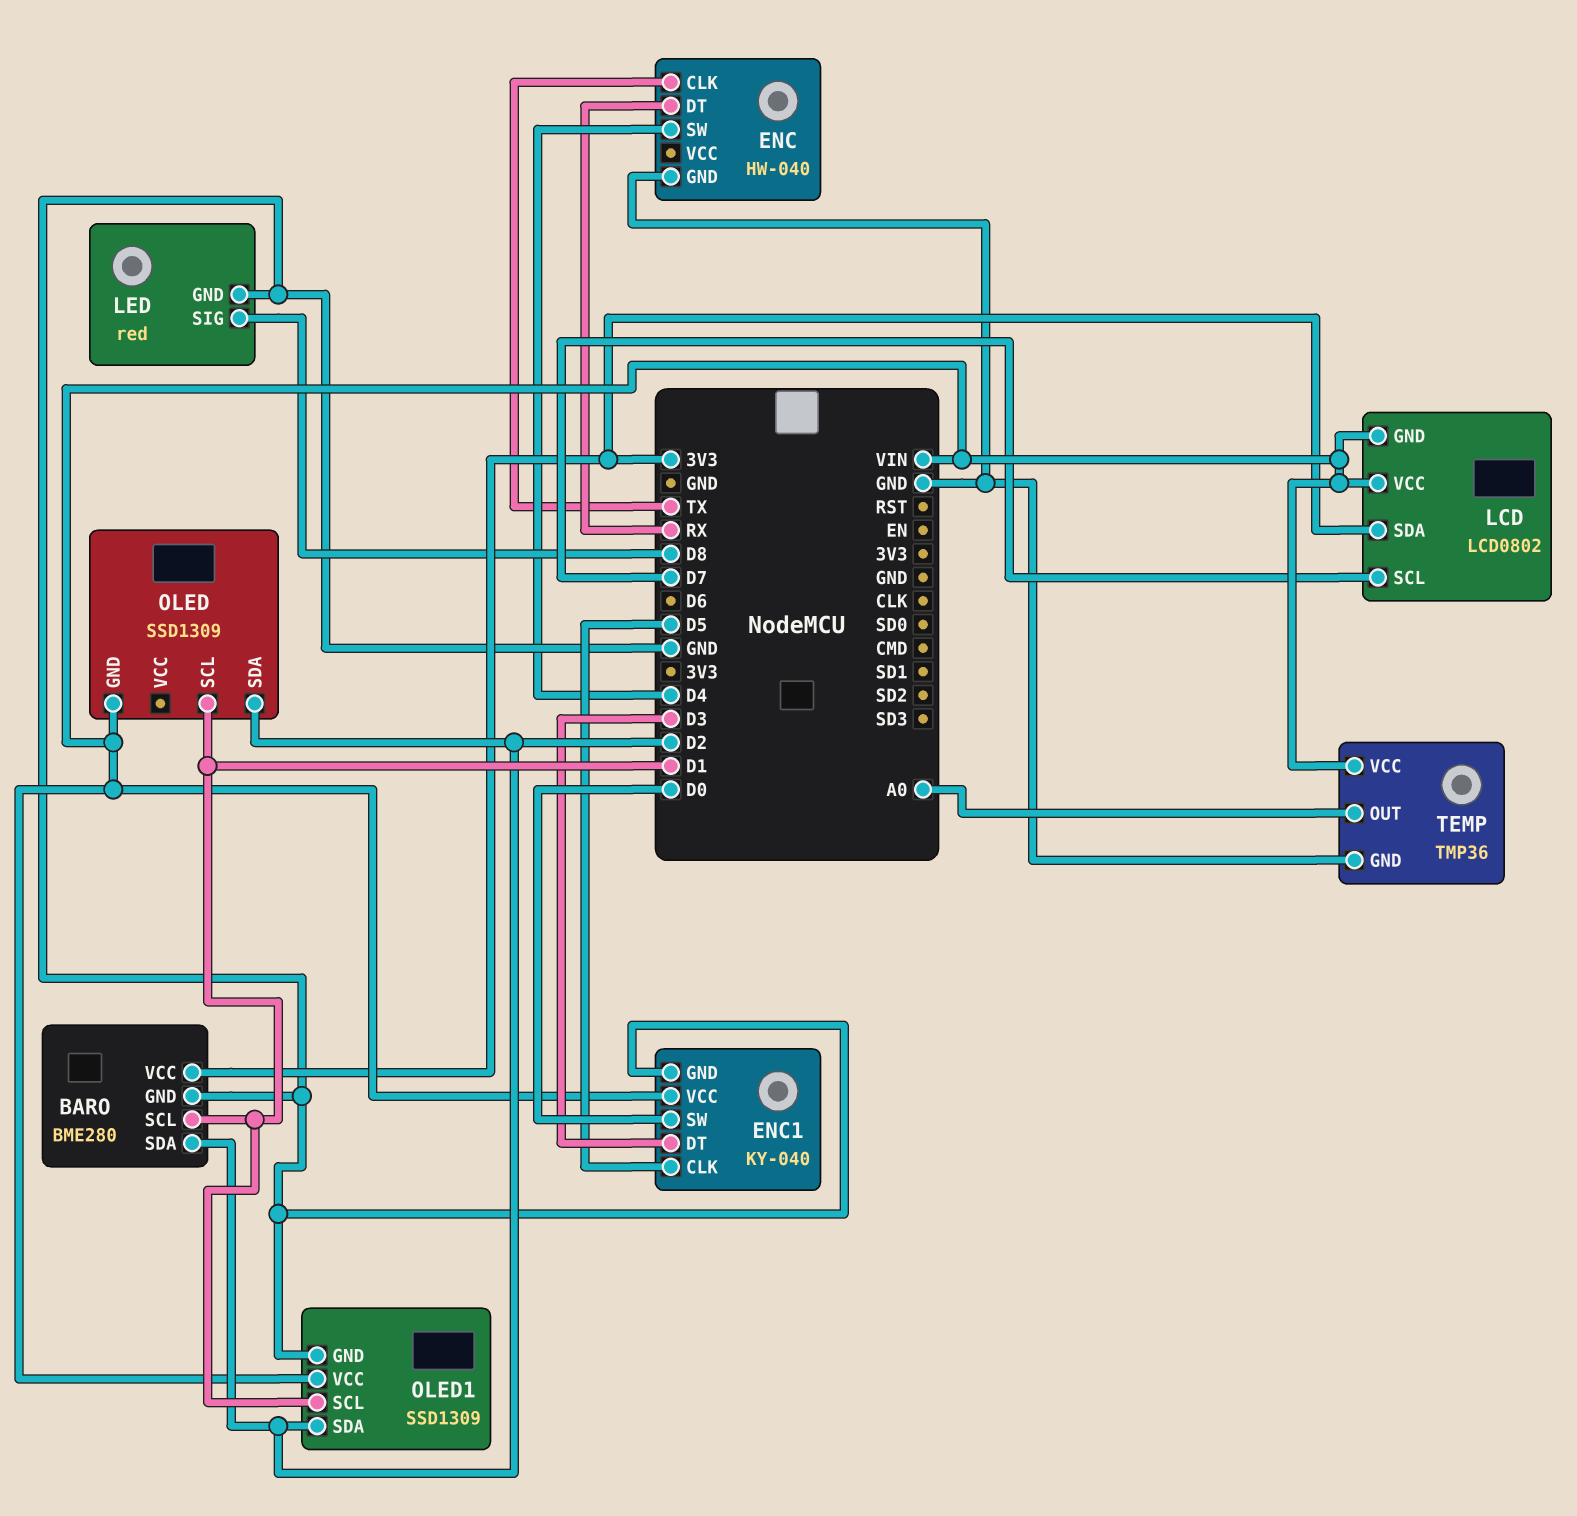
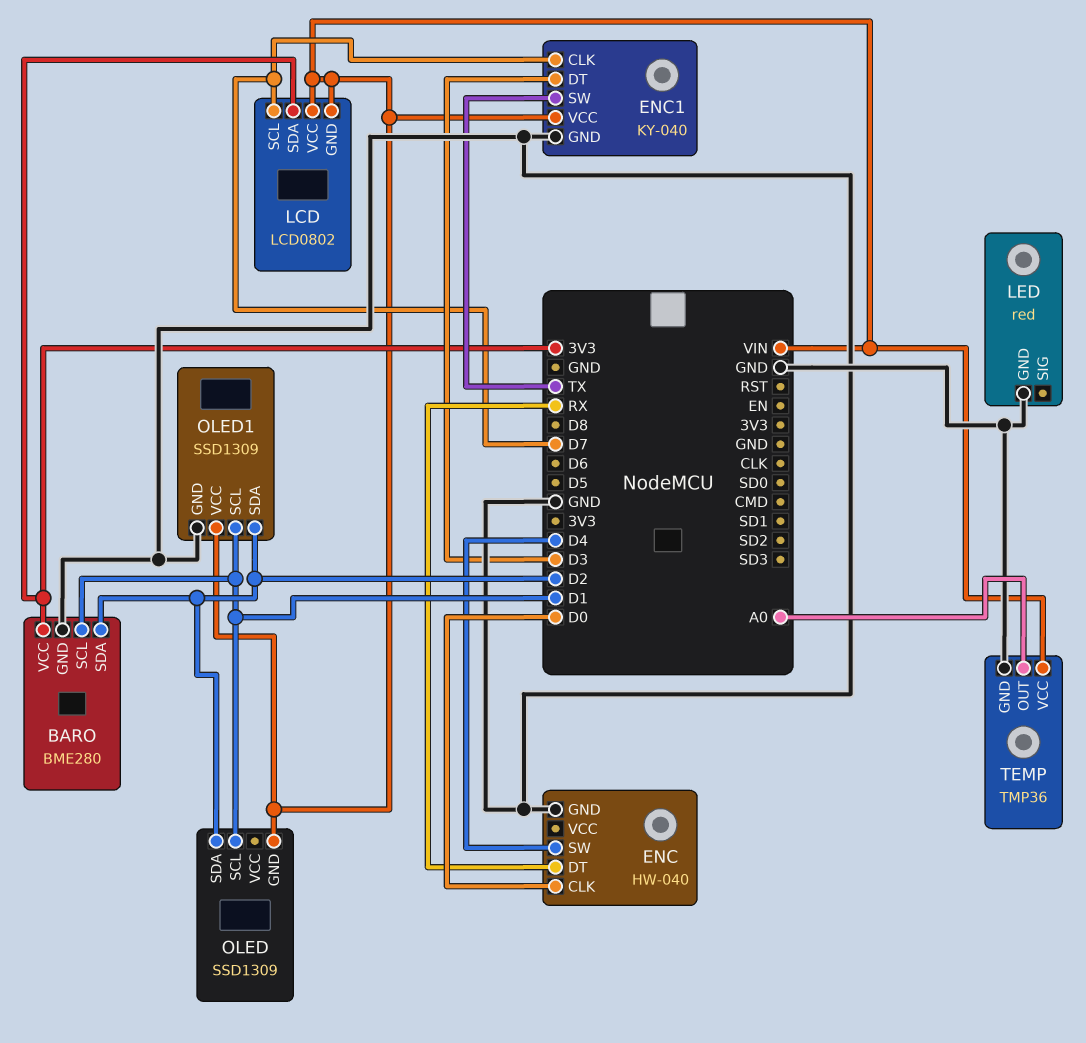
ENC pin CLK: TX -> D0
ENC1 pin CLK: D5 -> D7
ENC1 pin SW: D0 -> TX
LED pin SIG: D8 -> none

